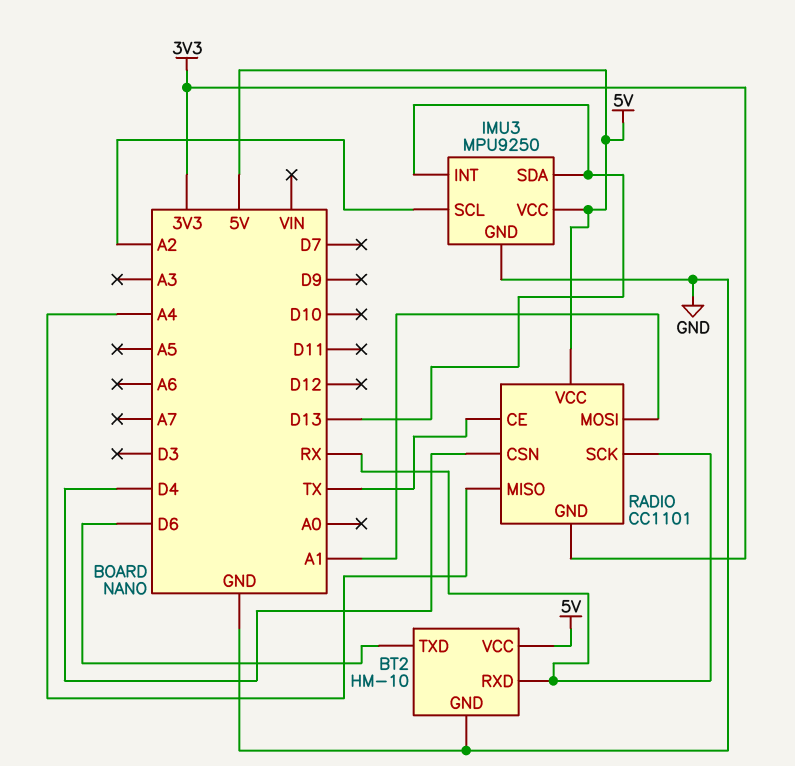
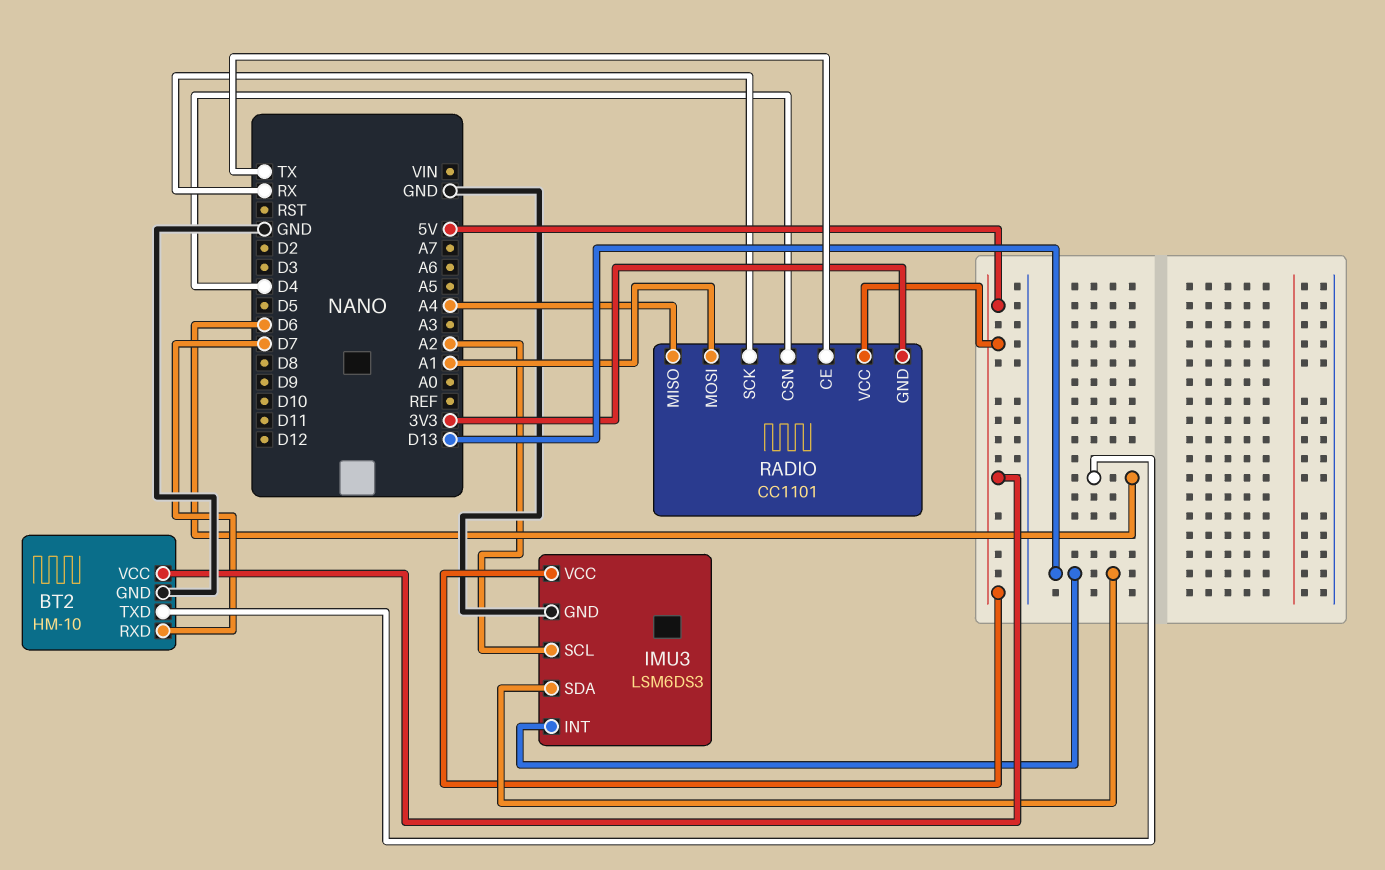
BT2 pin RXD: RX -> D7
IMU3: MPU9250 -> LSM6DS3

